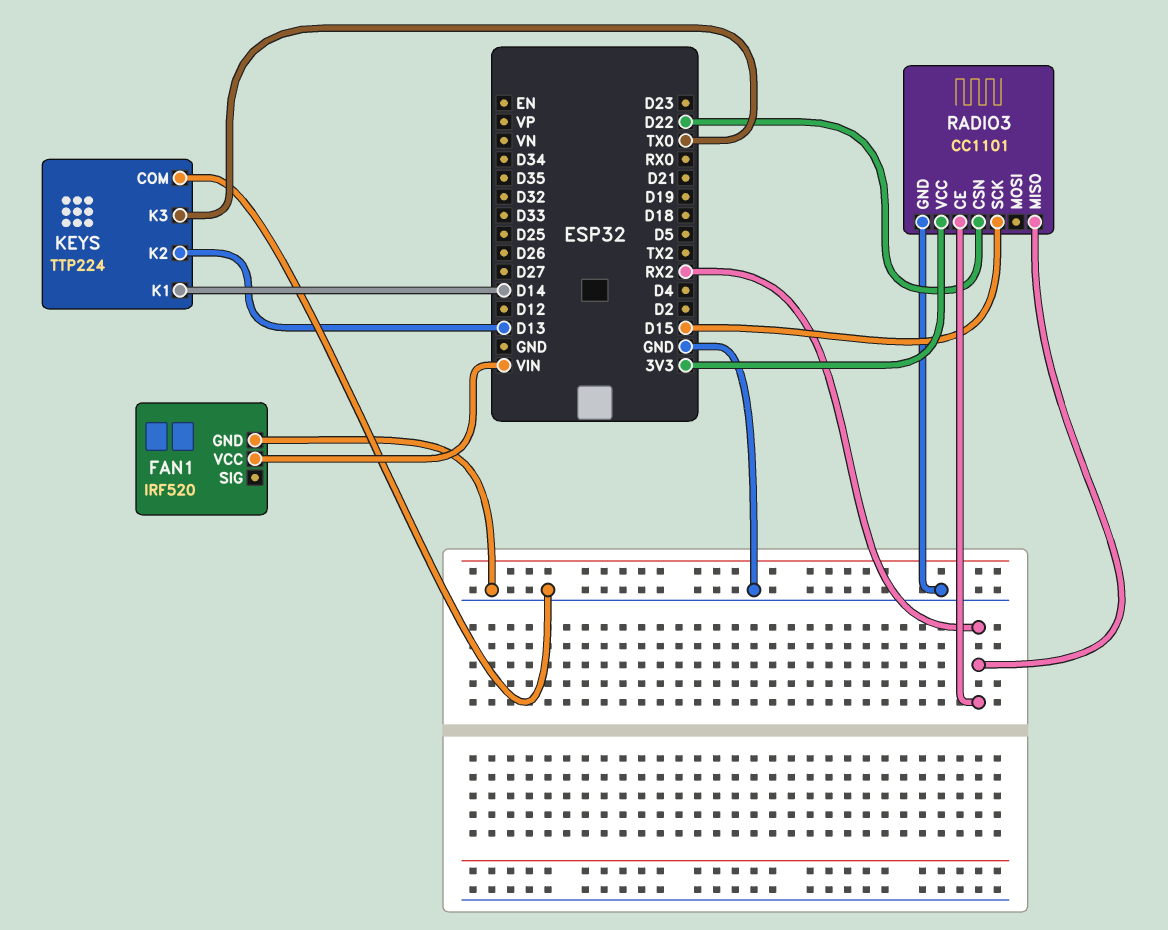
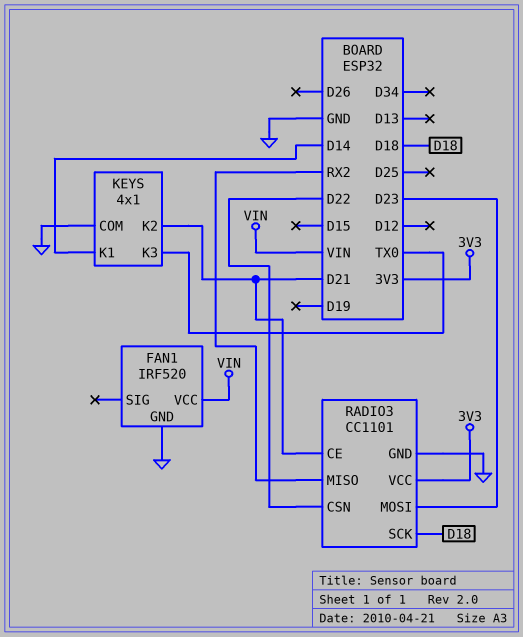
KEYS: TTP224 -> 4x1
KEYS pin K2: D13 -> D21
RADIO3 pin CE: RX2 -> D21
RADIO3 pin MOSI: none -> D23
RADIO3 pin SCK: D15 -> D18

